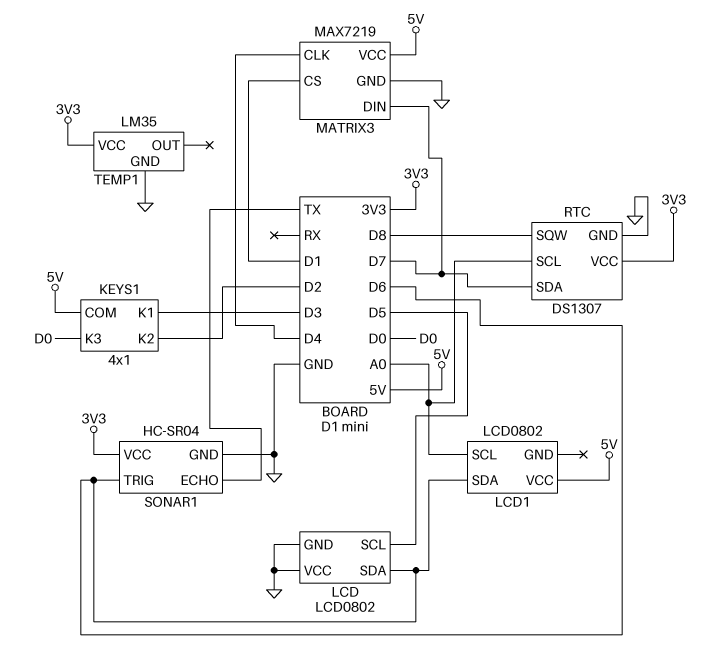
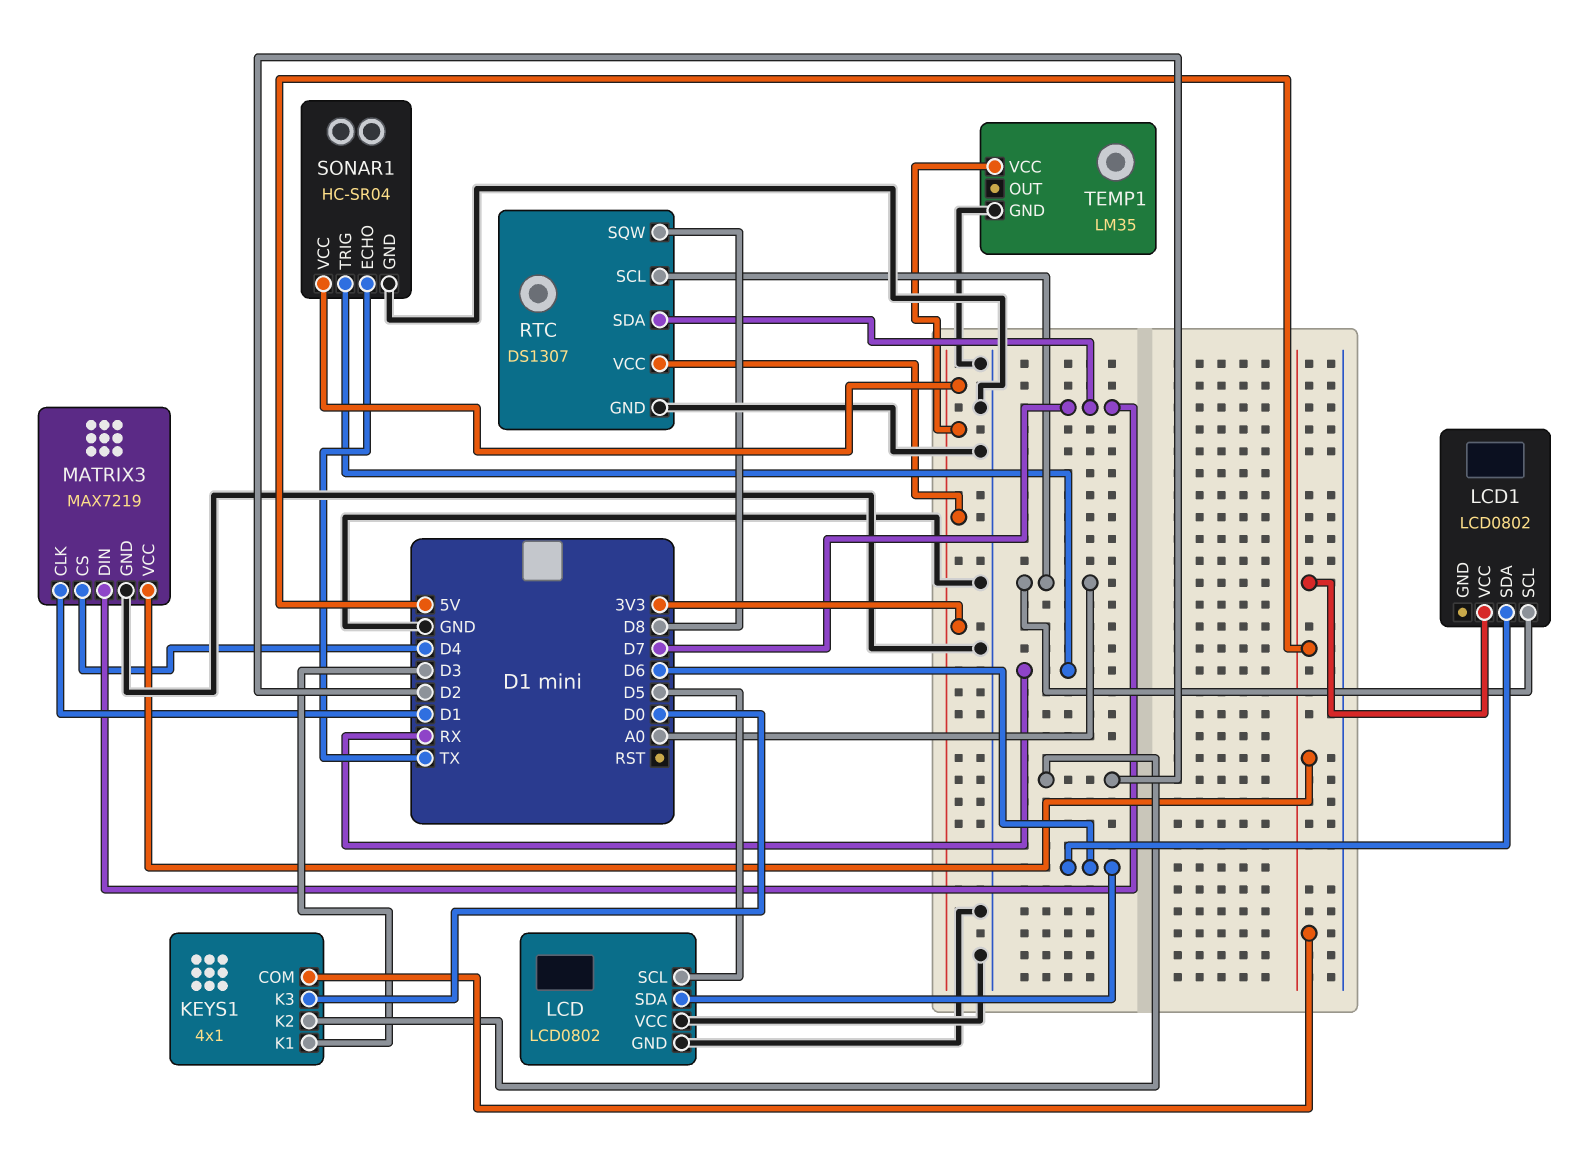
MATRIX3 pin CLK: D4 -> D1
MATRIX3 pin CS: D1 -> D4
SONAR1 pin TRIG: D6 -> RX

